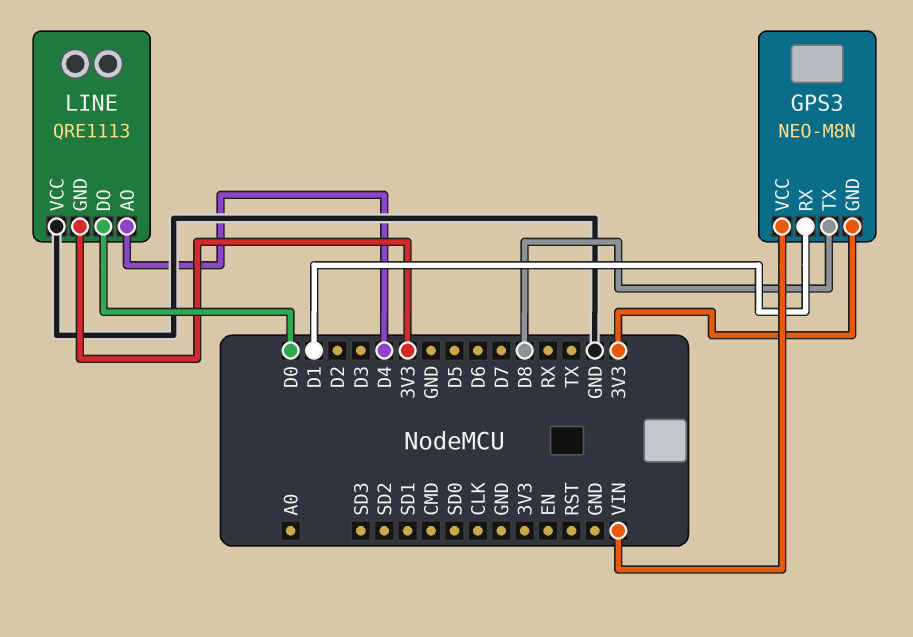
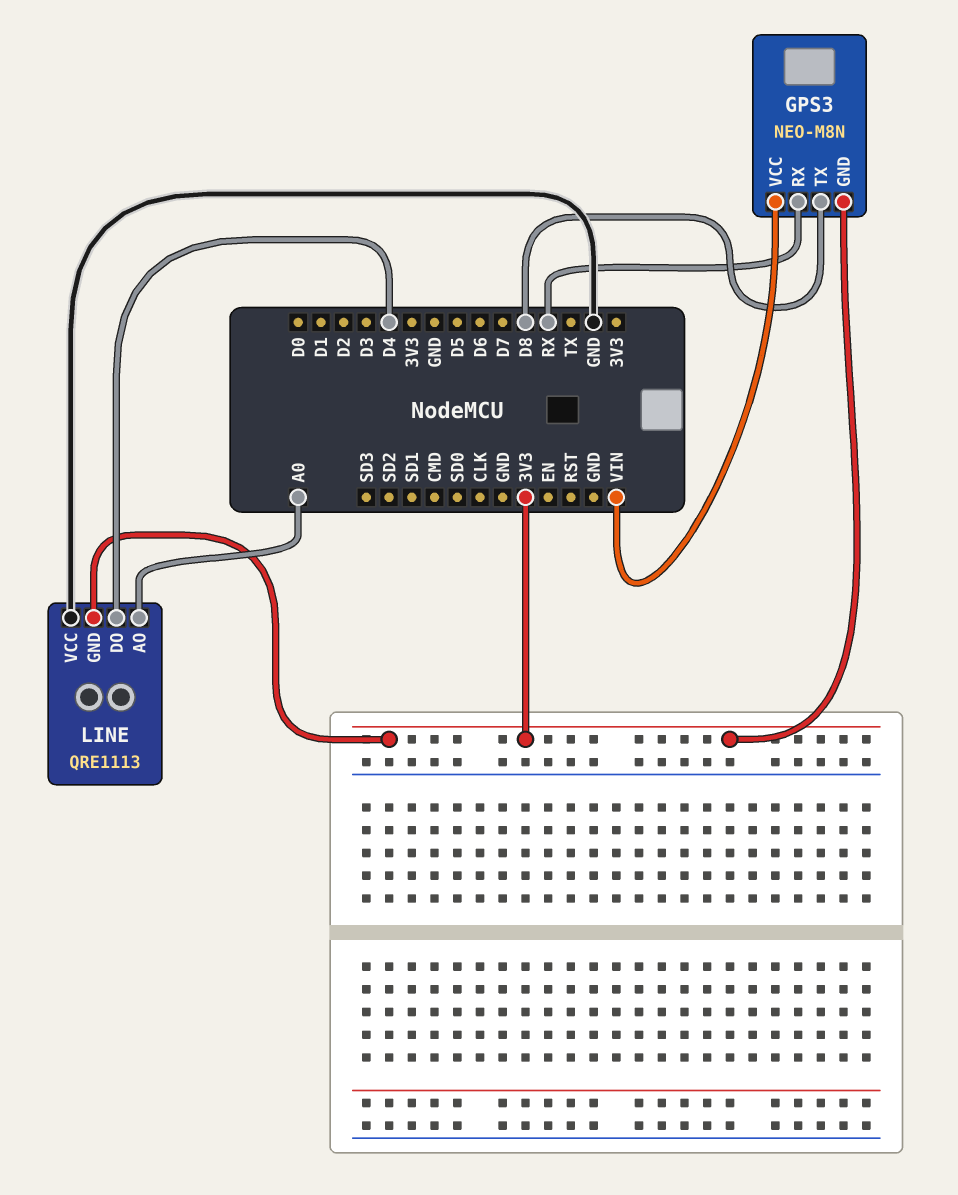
GPS3 pin RX: D1 -> RX
LINE pin AO: D4 -> A0
LINE pin DO: D0 -> D4

